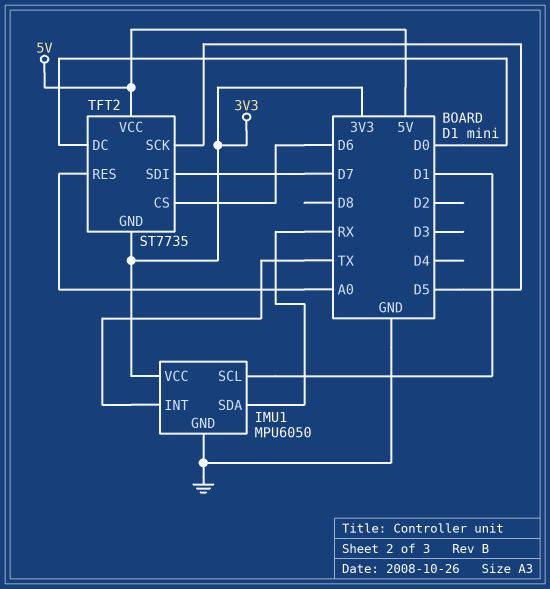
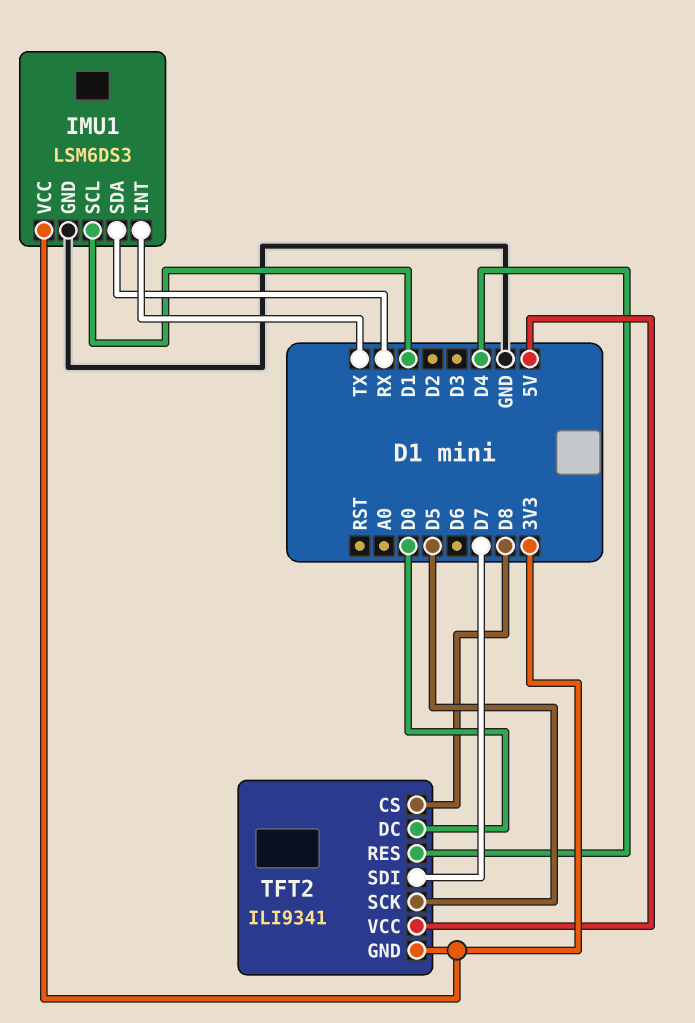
IMU1: MPU6050 -> LSM6DS3
TFT2: ST7735 -> ILI9341
TFT2 pin CS: D6 -> D8
TFT2 pin RES: A0 -> D4

